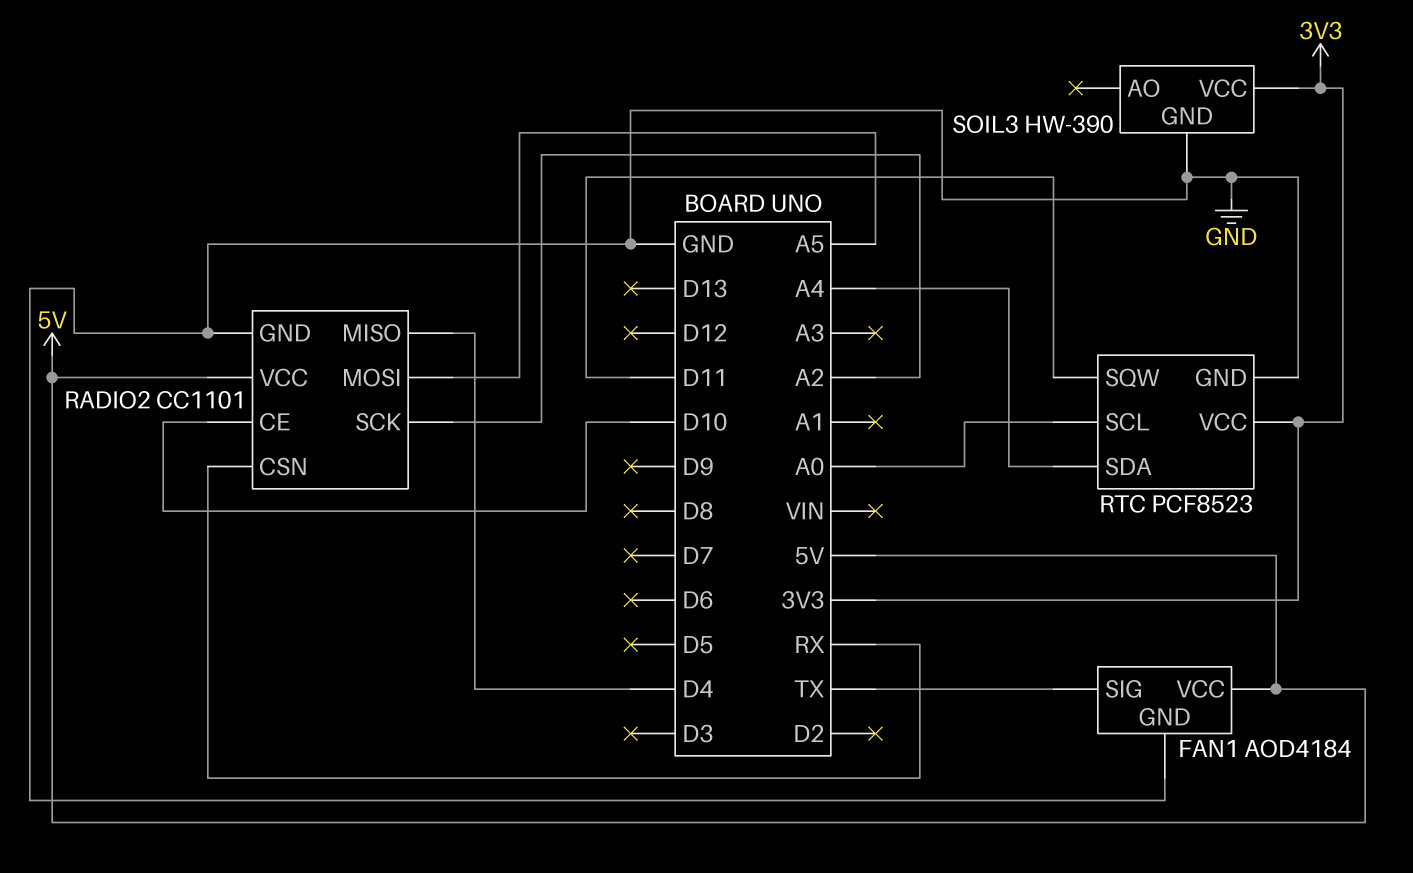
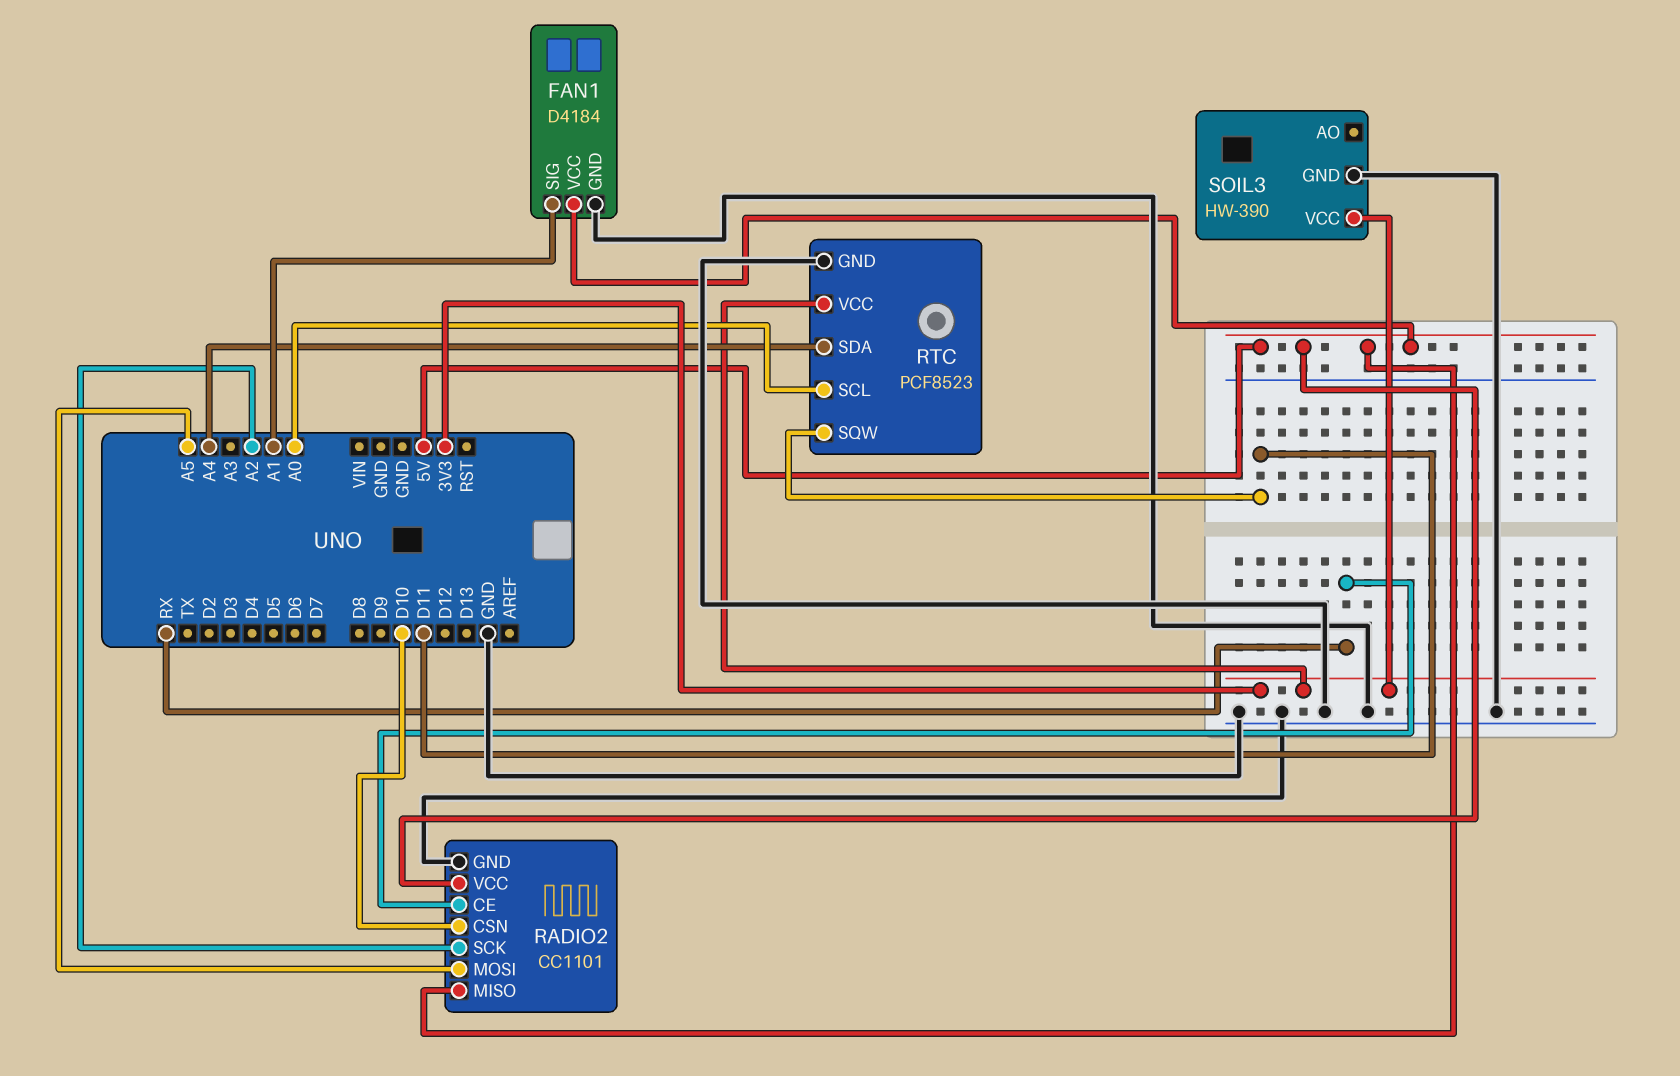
FAN1: AOD4184 -> D4184
FAN1 pin SIG: TX -> A1
RADIO2 pin CE: D10 -> RX
RADIO2 pin CSN: RX -> D10
RADIO2 pin MISO: D4 -> 5V

